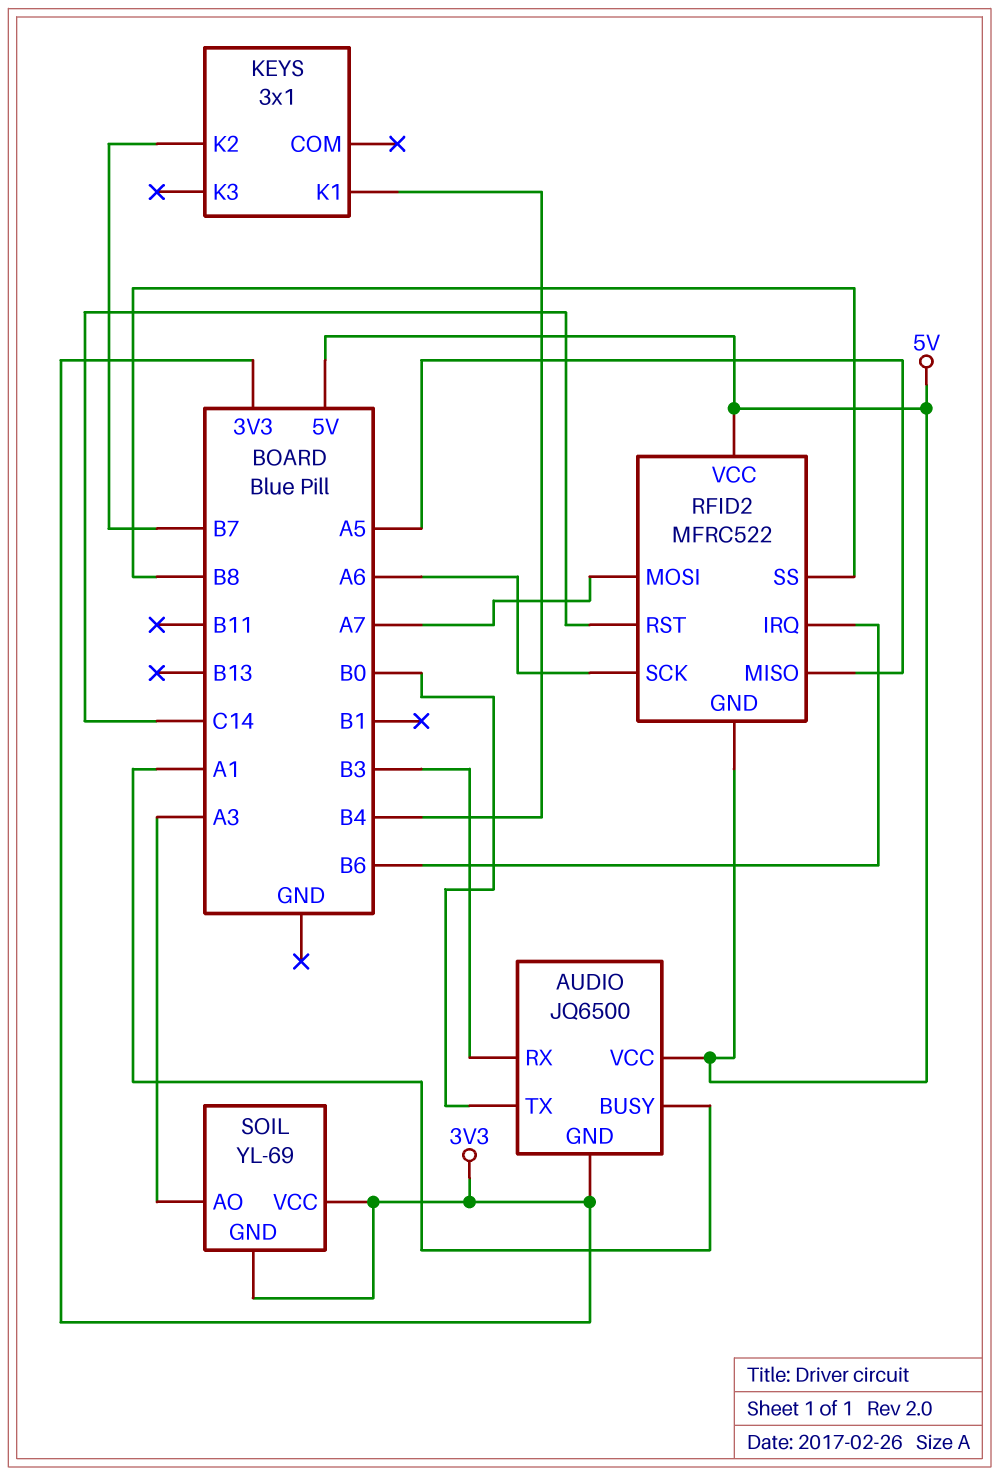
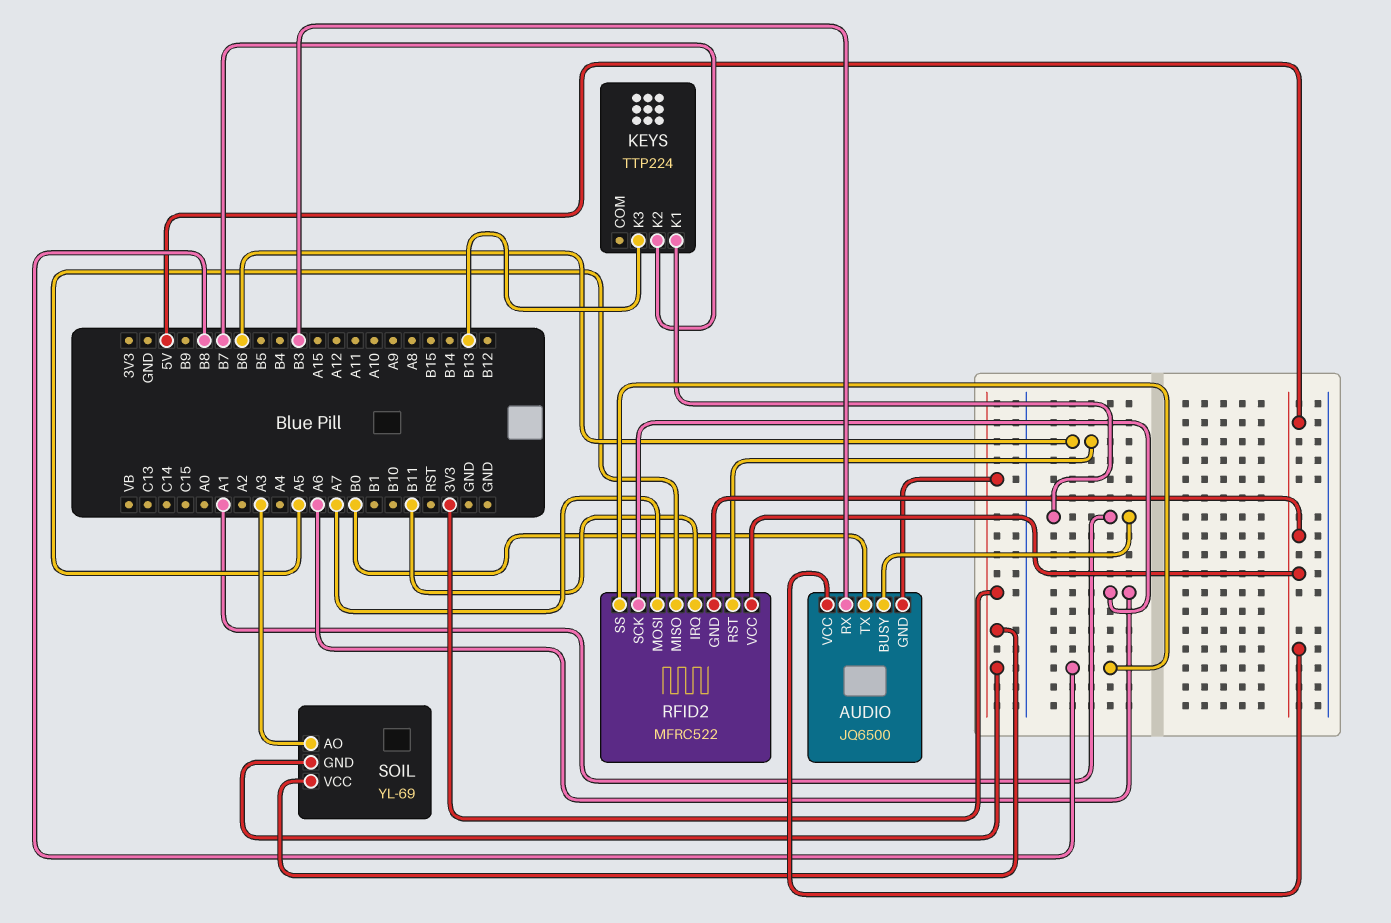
KEYS: 3x1 -> TTP224
KEYS pin K1: B4 -> A1
KEYS pin K3: none -> B13
RFID2 pin IRQ: B6 -> B11
RFID2 pin RST: C14 -> B6

